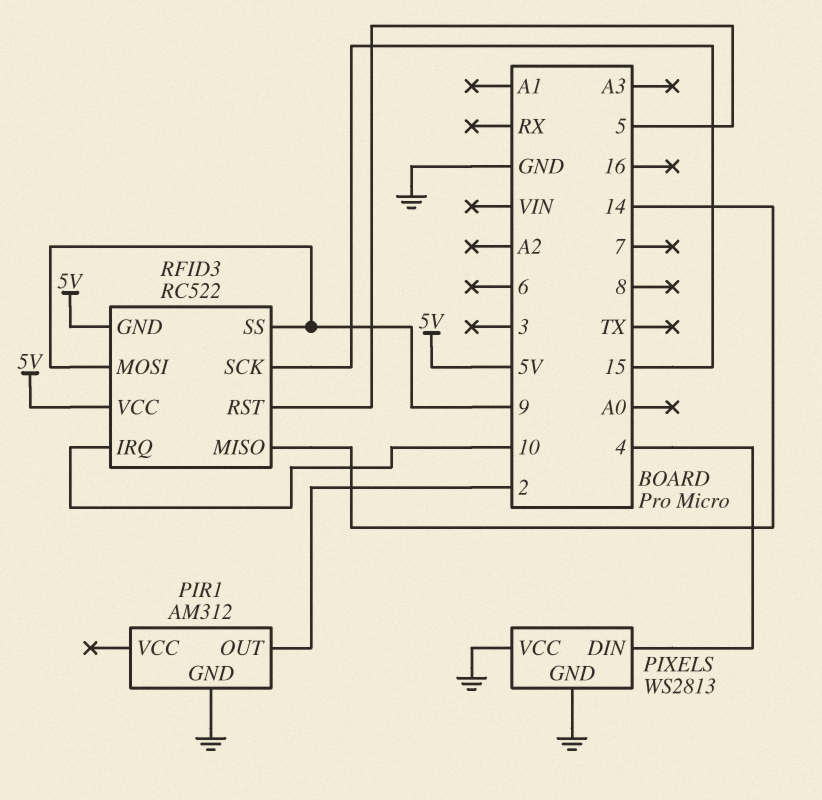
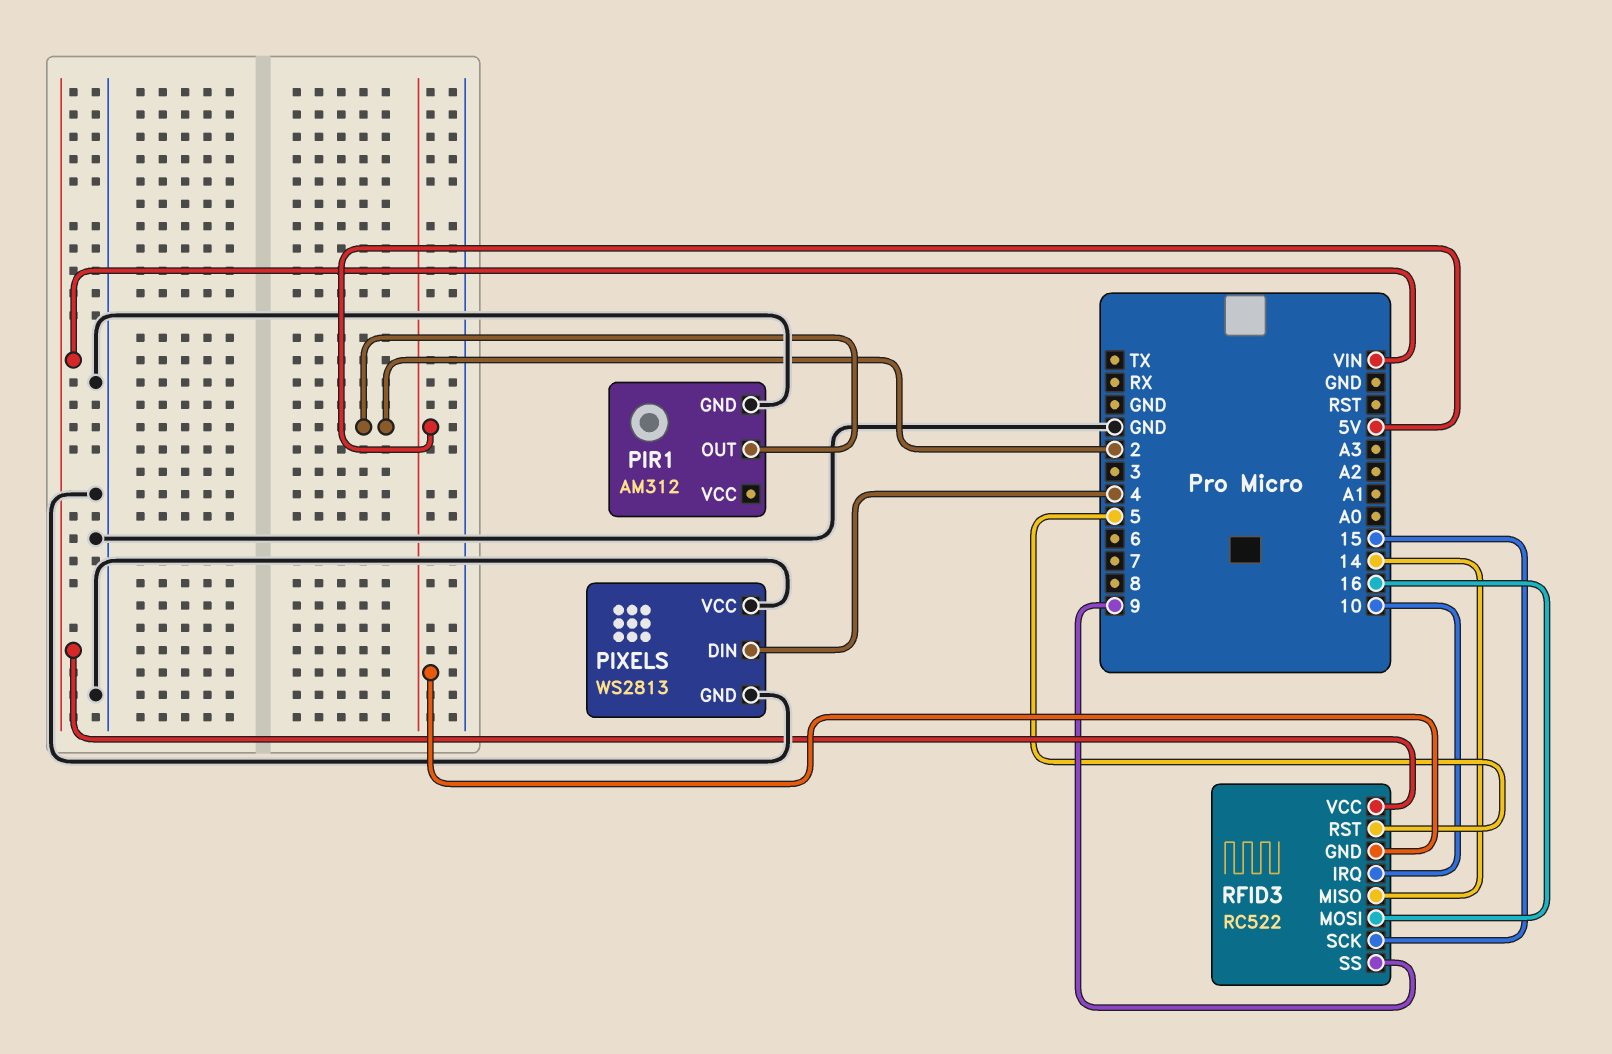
RFID3 pin MOSI: 9 -> 16
RFID3 pin VCC: 5V -> VIN

